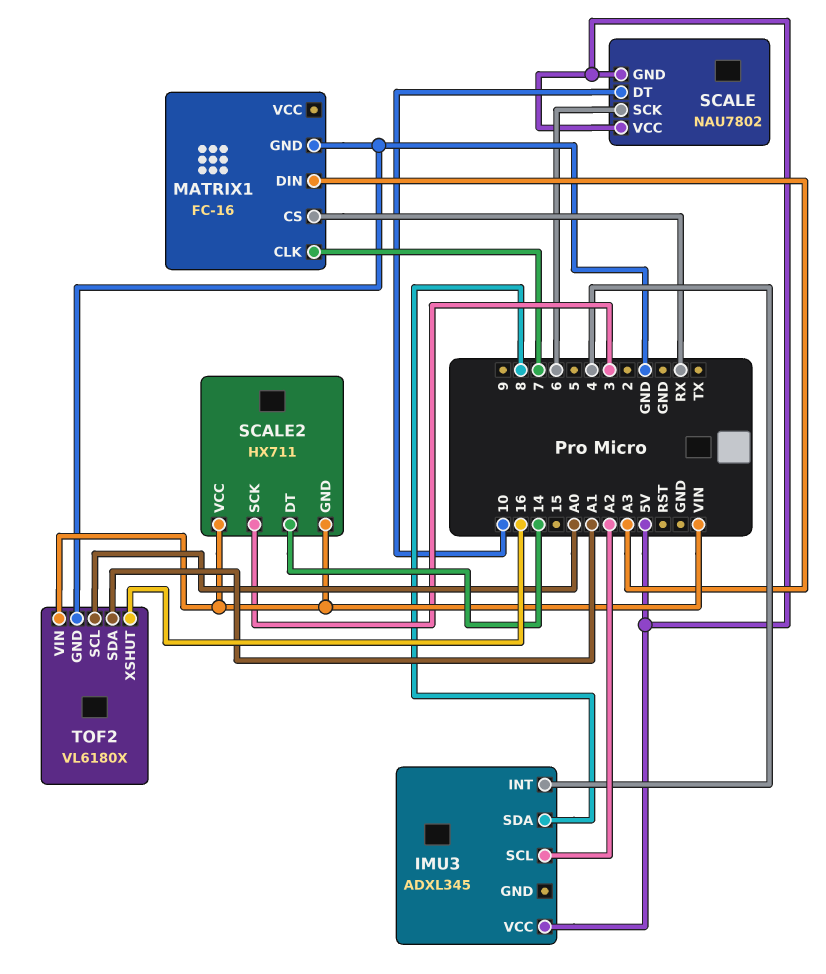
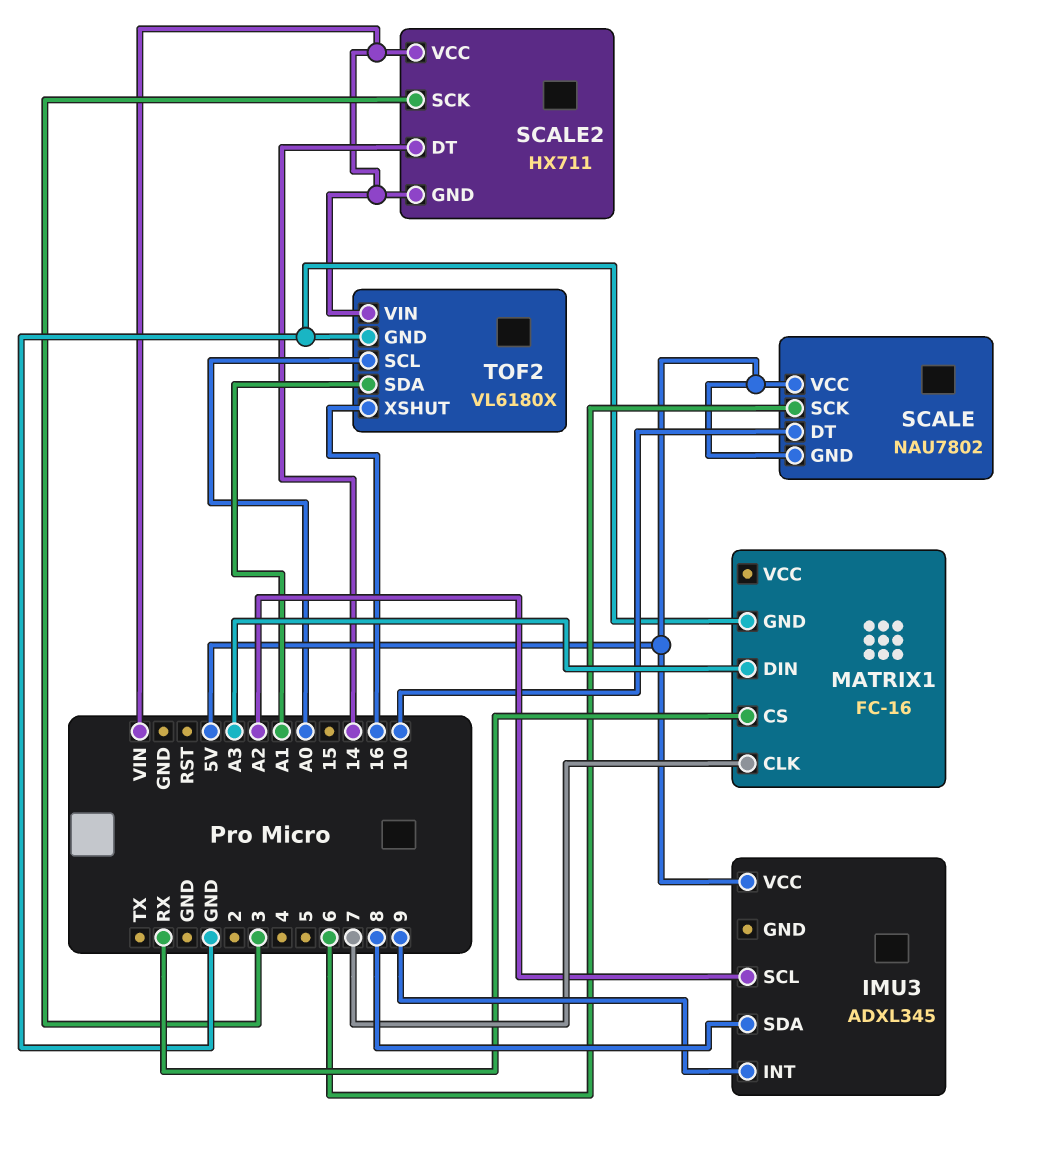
IMU3 pin INT: 4 -> 9

